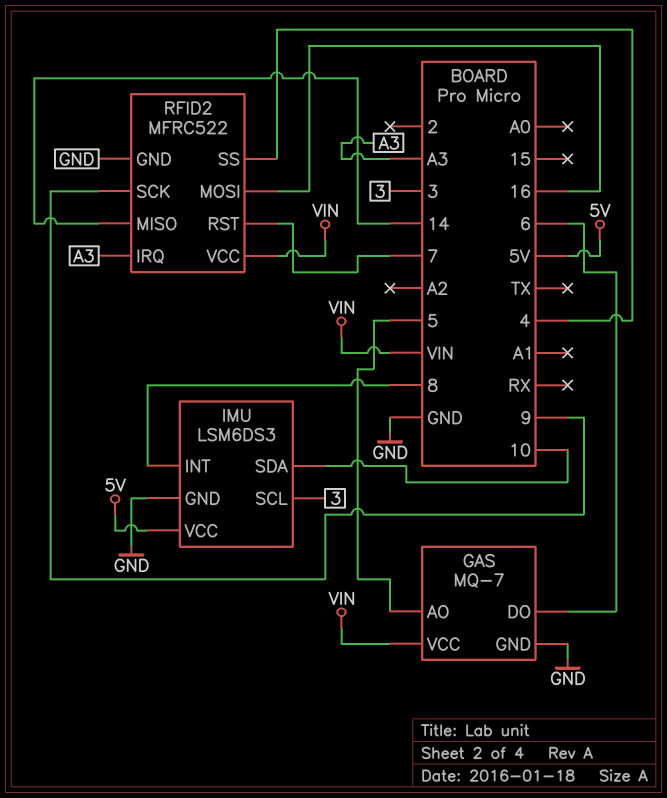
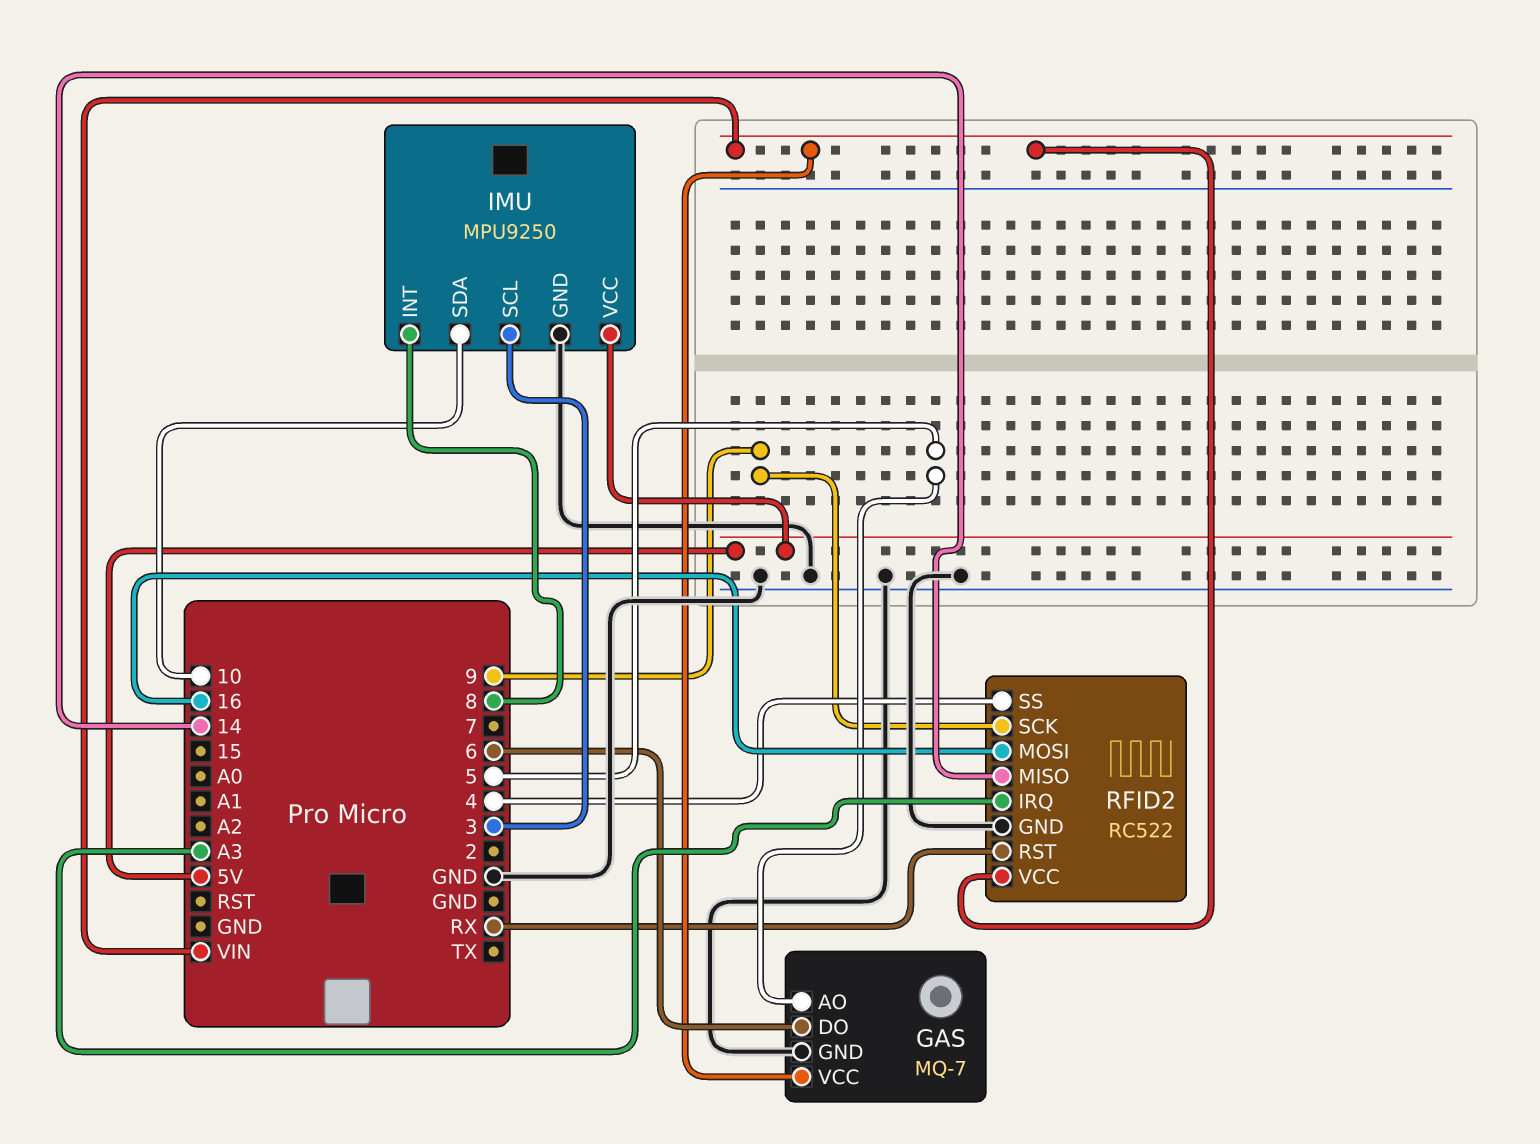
IMU: LSM6DS3 -> MPU9250
RFID2: MFRC522 -> RC522
RFID2 pin RST: 7 -> RX

